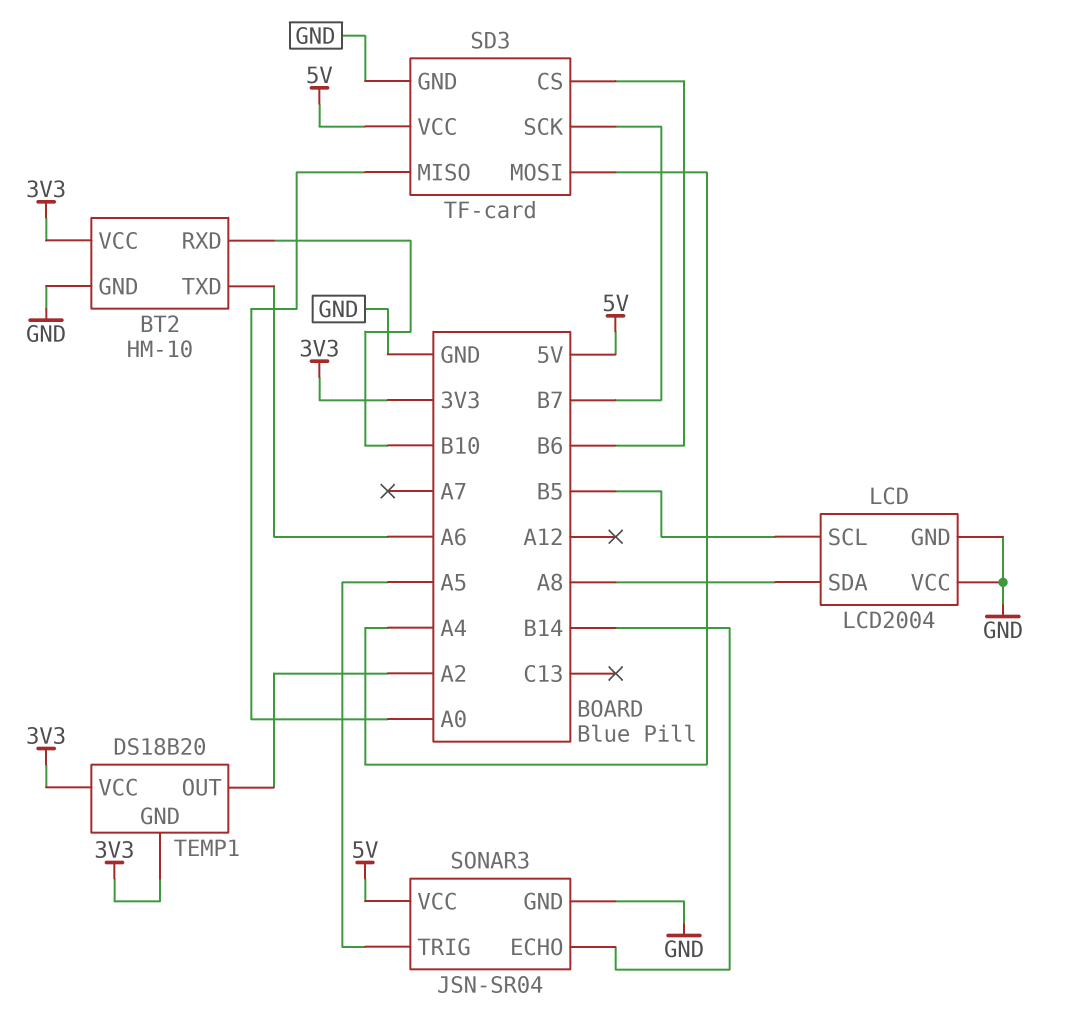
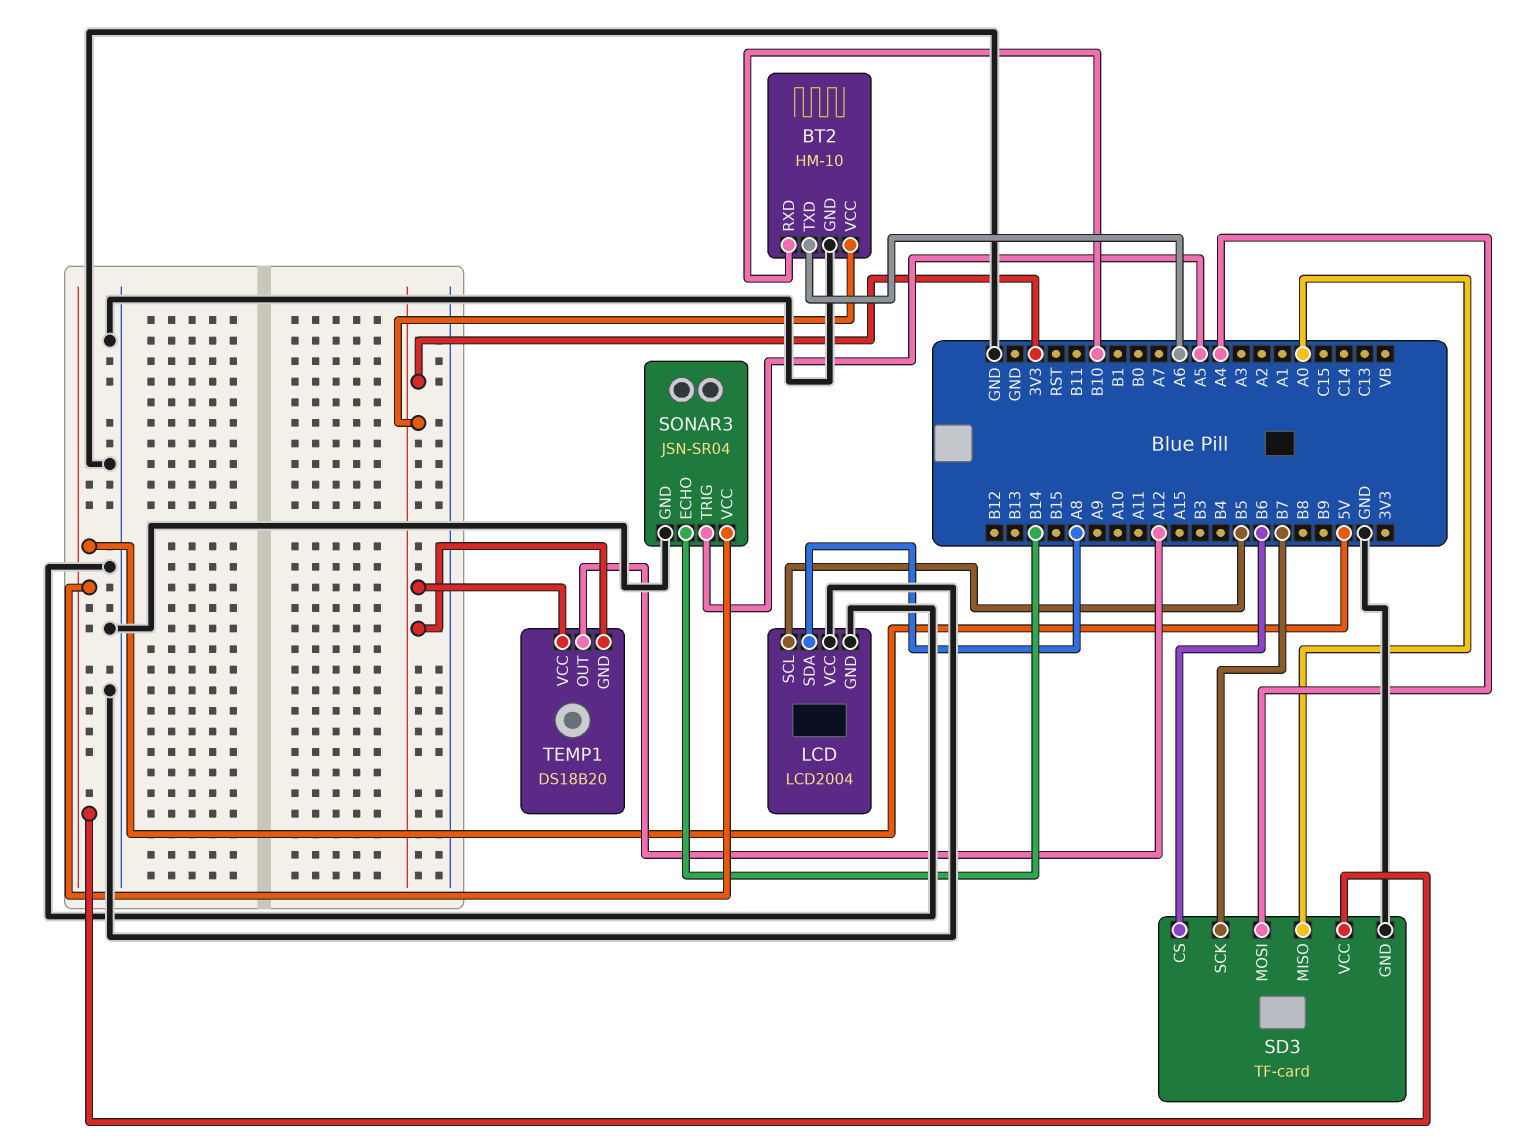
TEMP1 pin OUT: A2 -> A12

